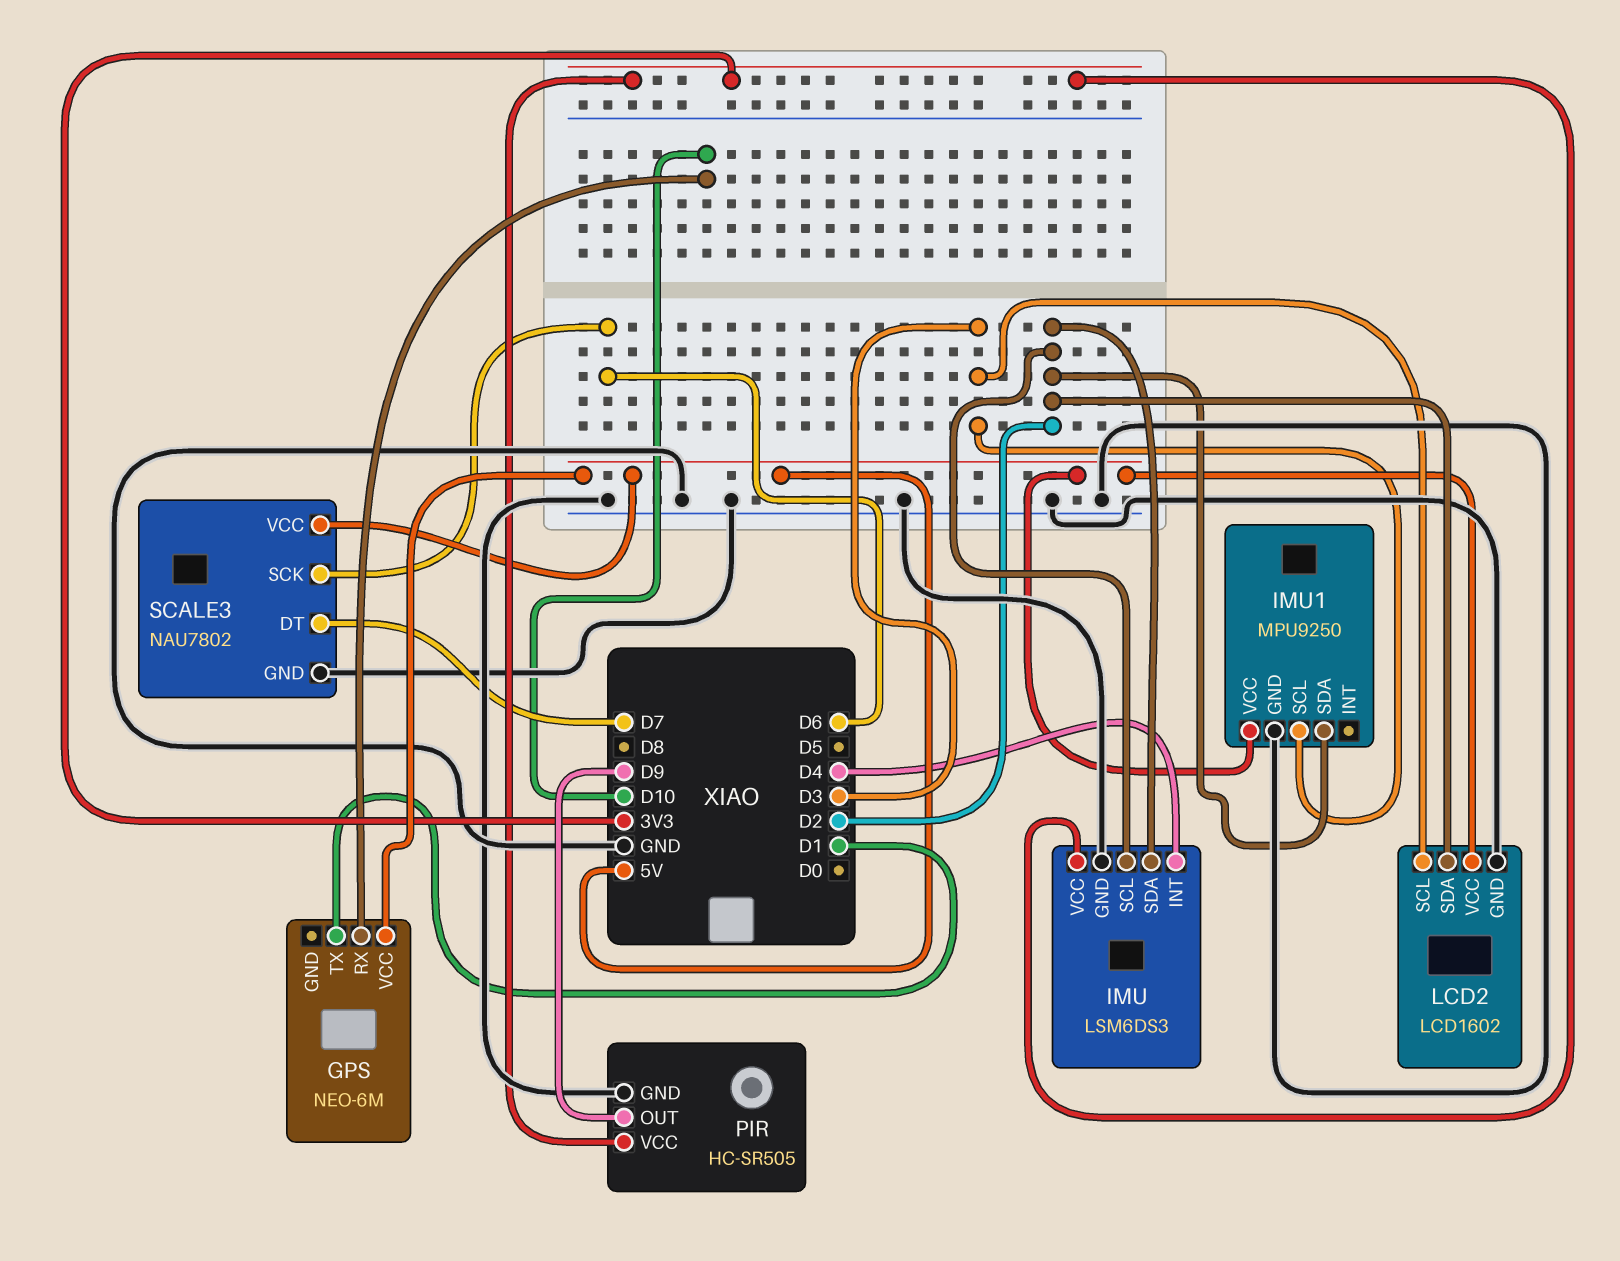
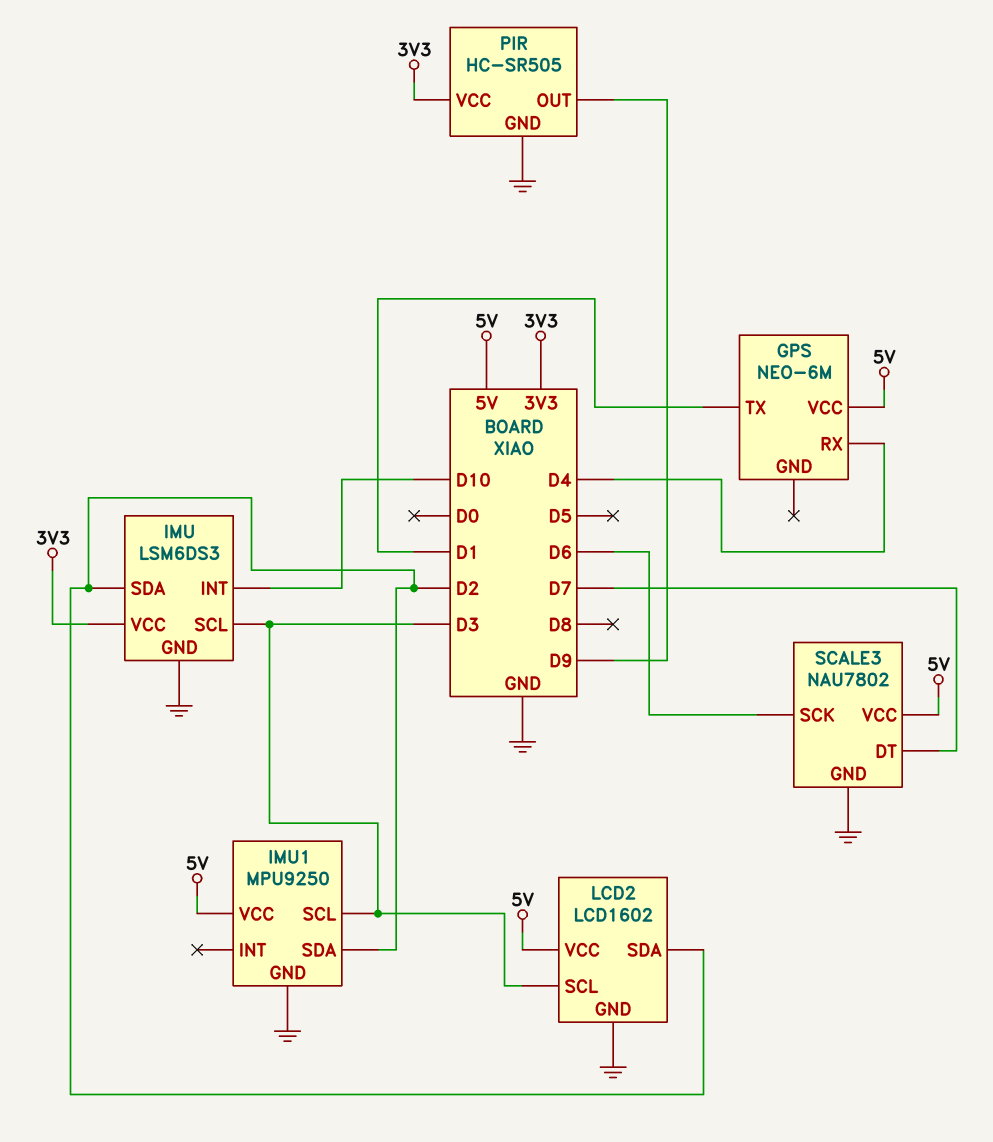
GPS pin RX: D10 -> D4
IMU pin INT: D4 -> D10
IMU pin SCL: D2 -> D3

